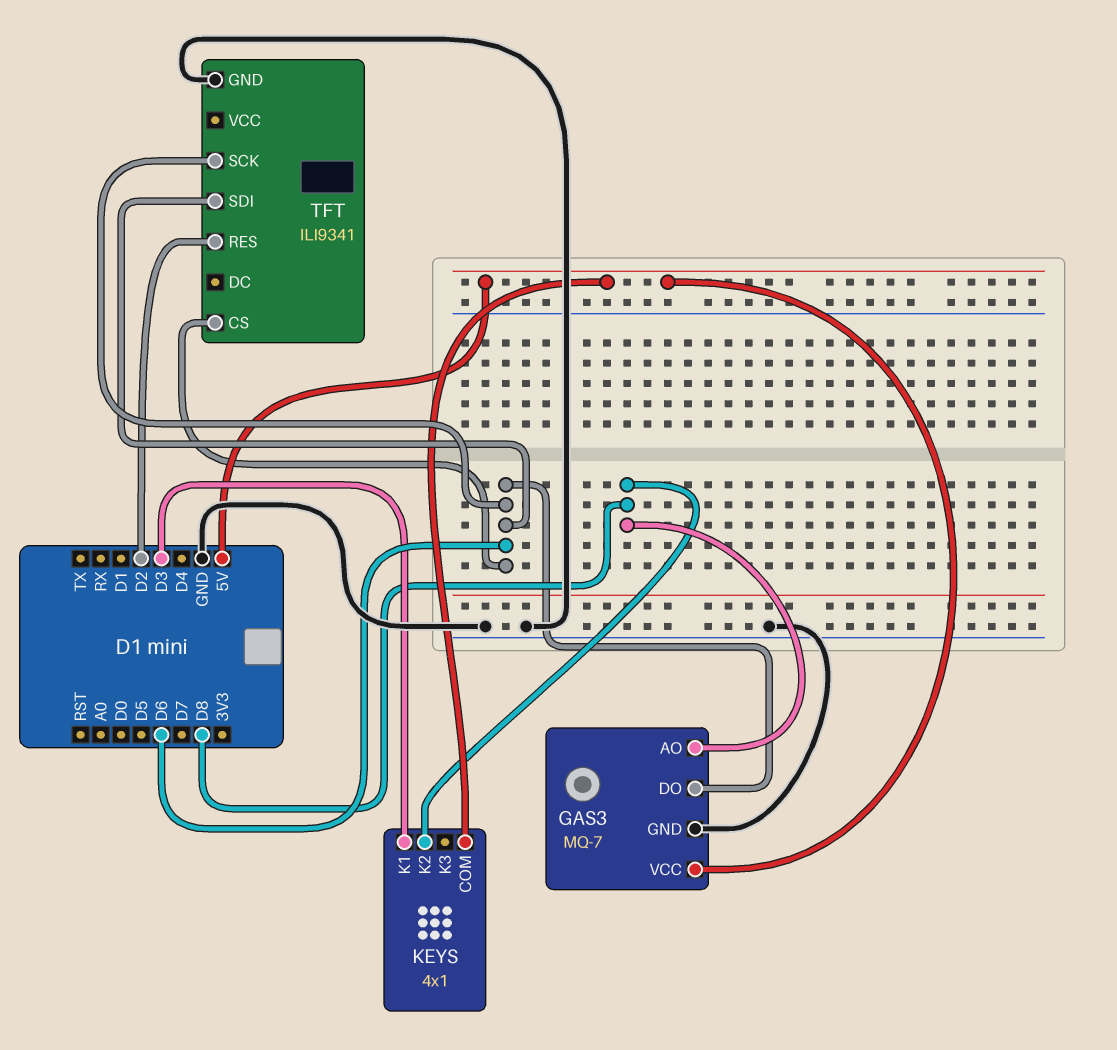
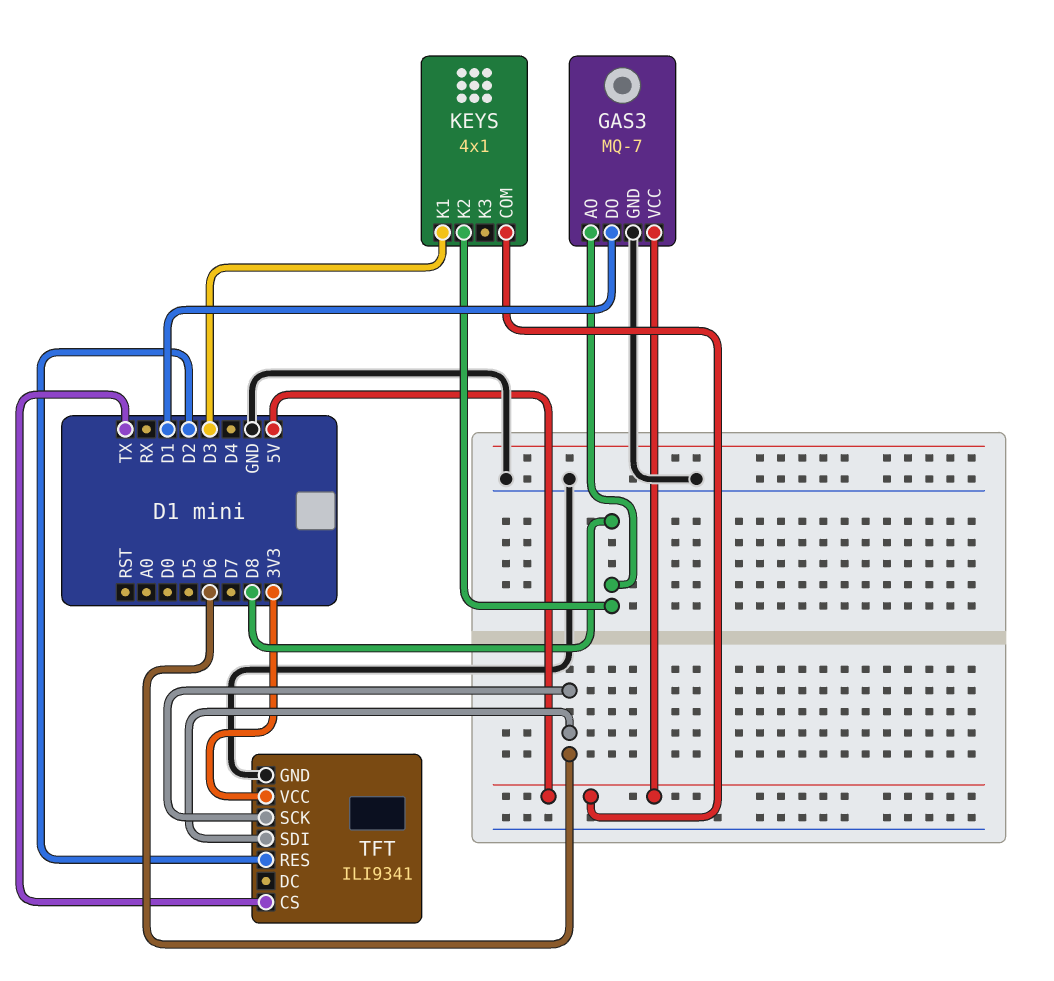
GAS3 pin DO: D6 -> D1
TFT pin CS: D6 -> TX
TFT pin VCC: none -> 3V3

